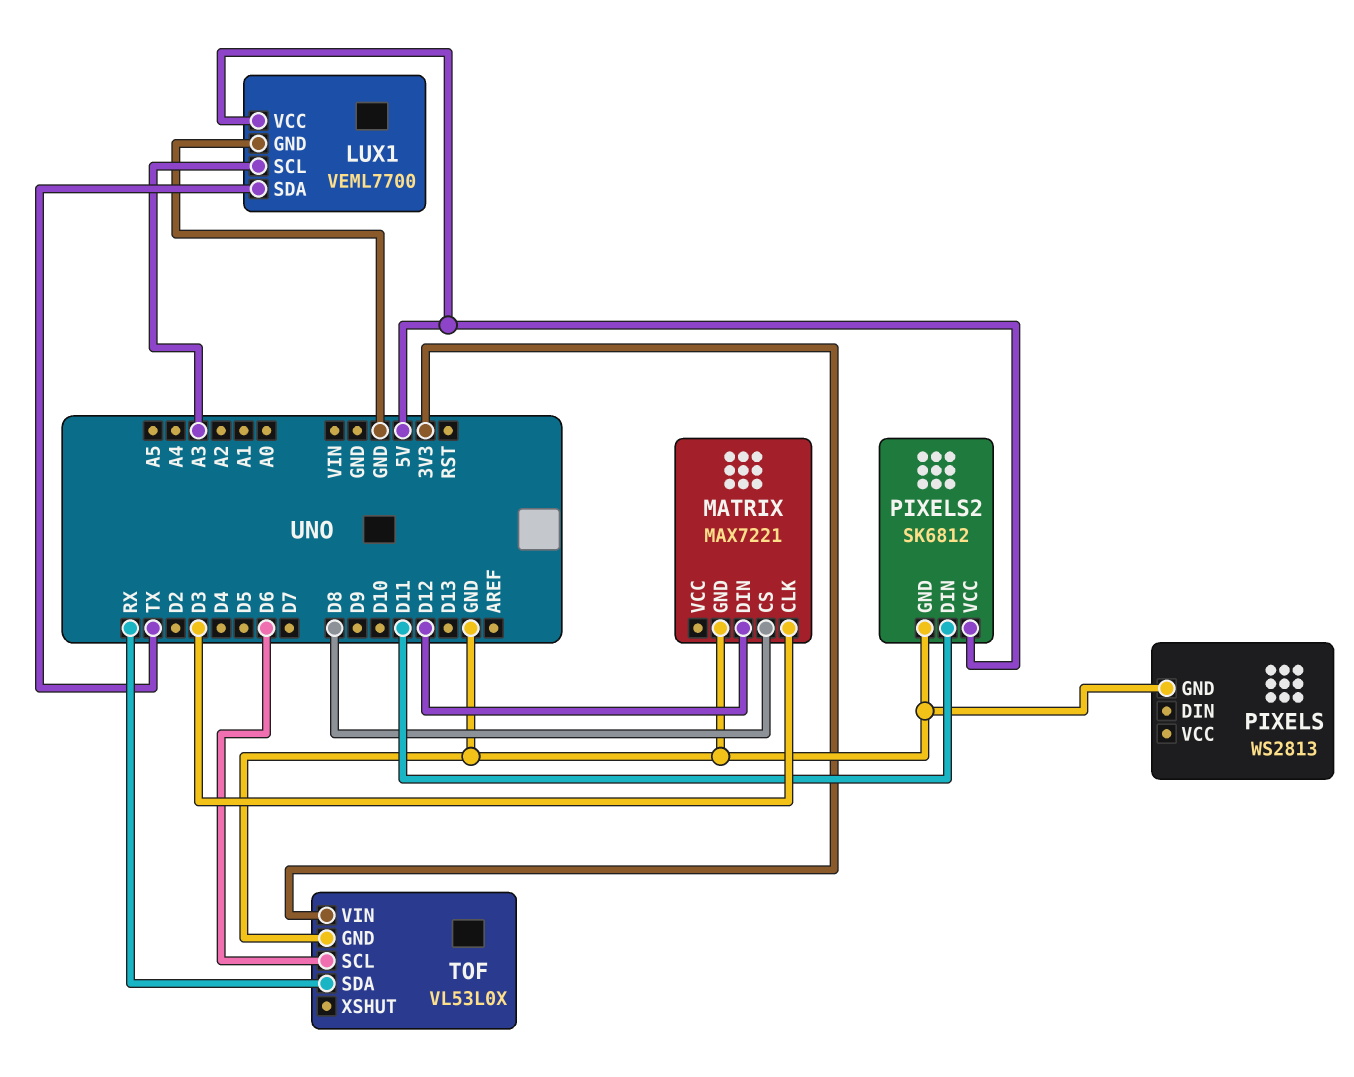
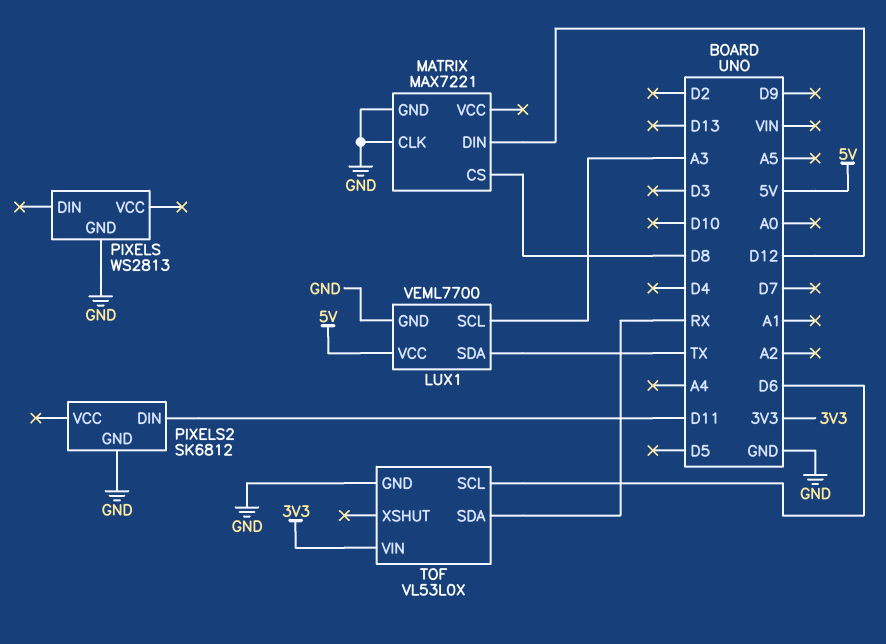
MATRIX pin CLK: D3 -> GND
PIXELS2 pin VCC: 5V -> none

